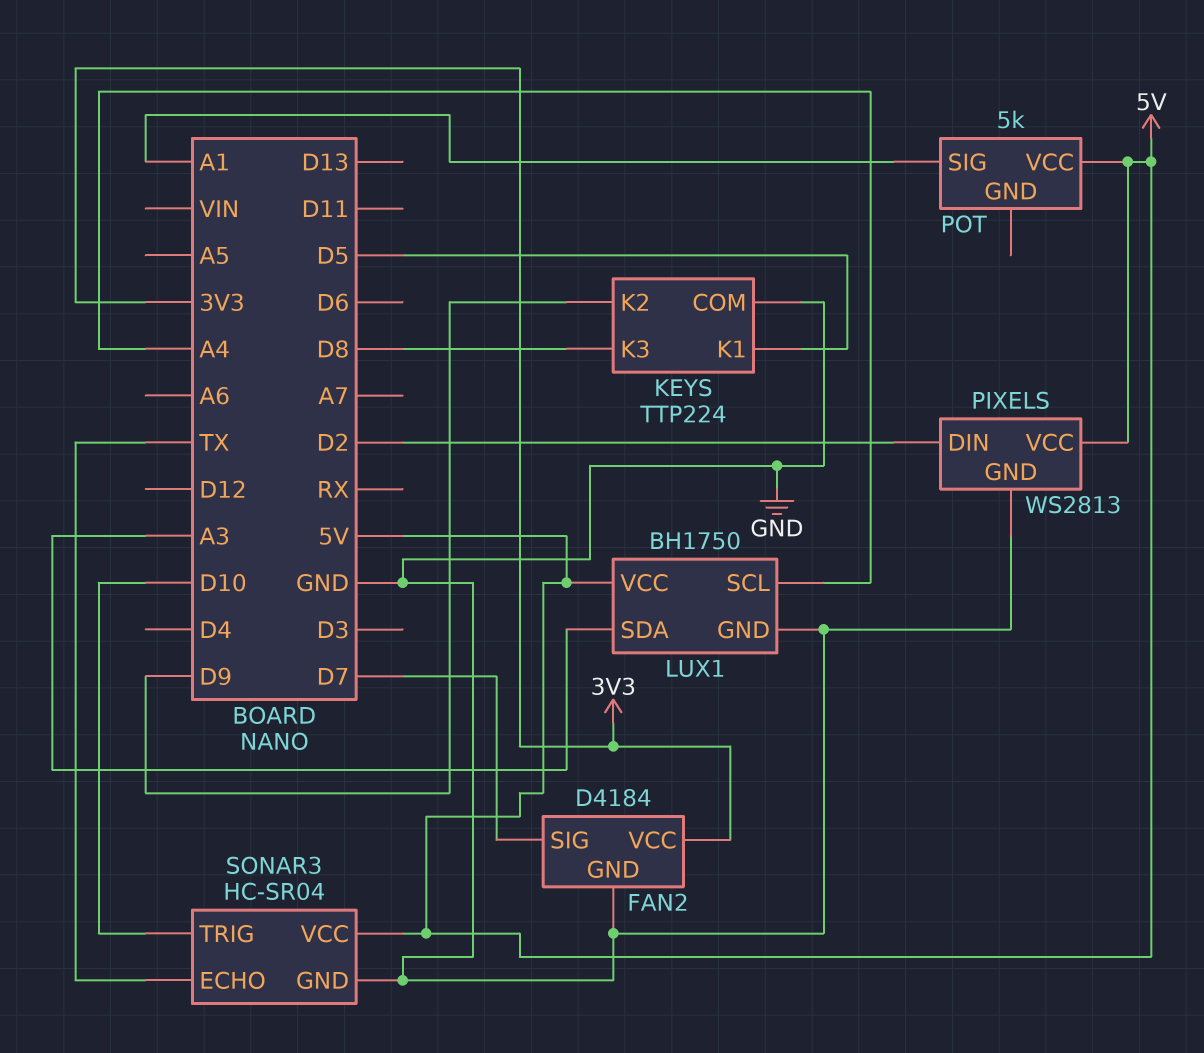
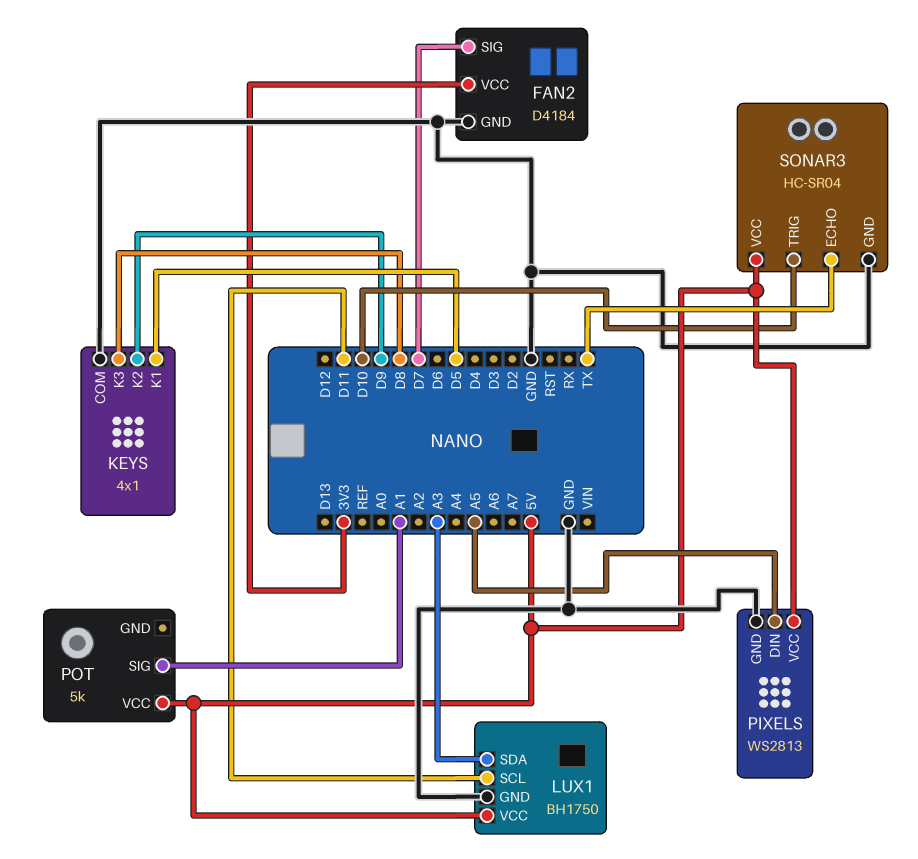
KEYS: TTP224 -> 4x1
LUX1 pin SCL: A4 -> D11
PIXELS pin DIN: D2 -> A5

